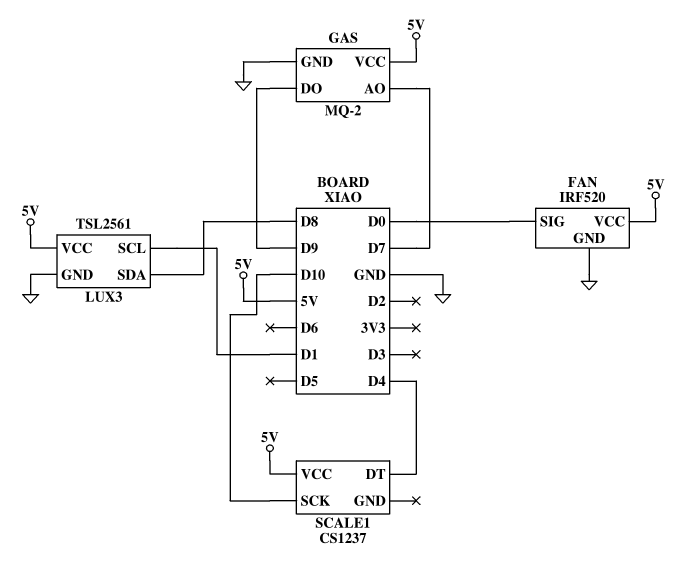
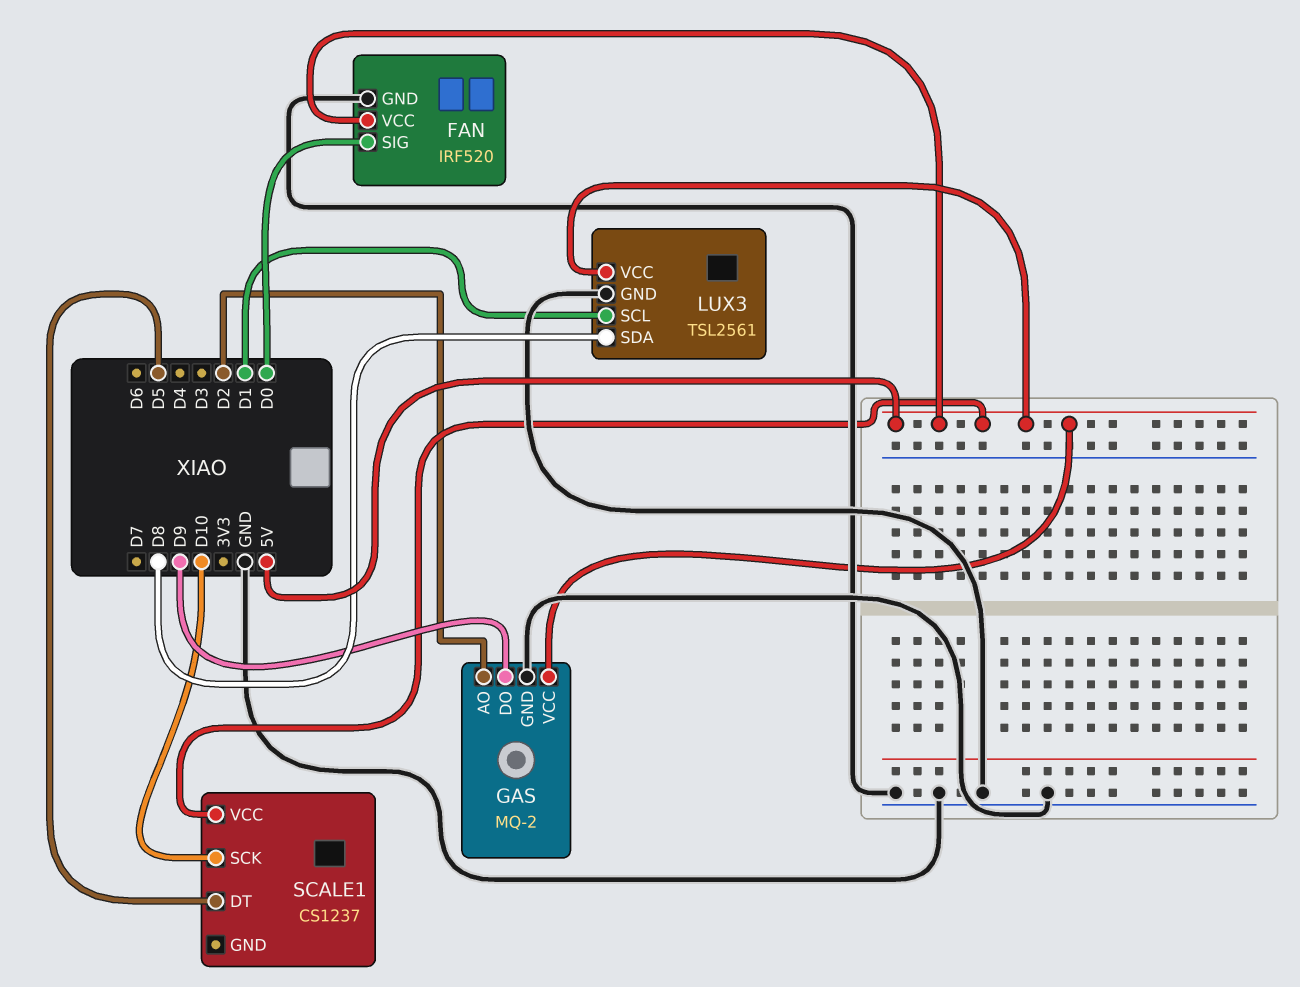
GAS pin AO: D7 -> D2
SCALE1 pin DT: D4 -> D5

